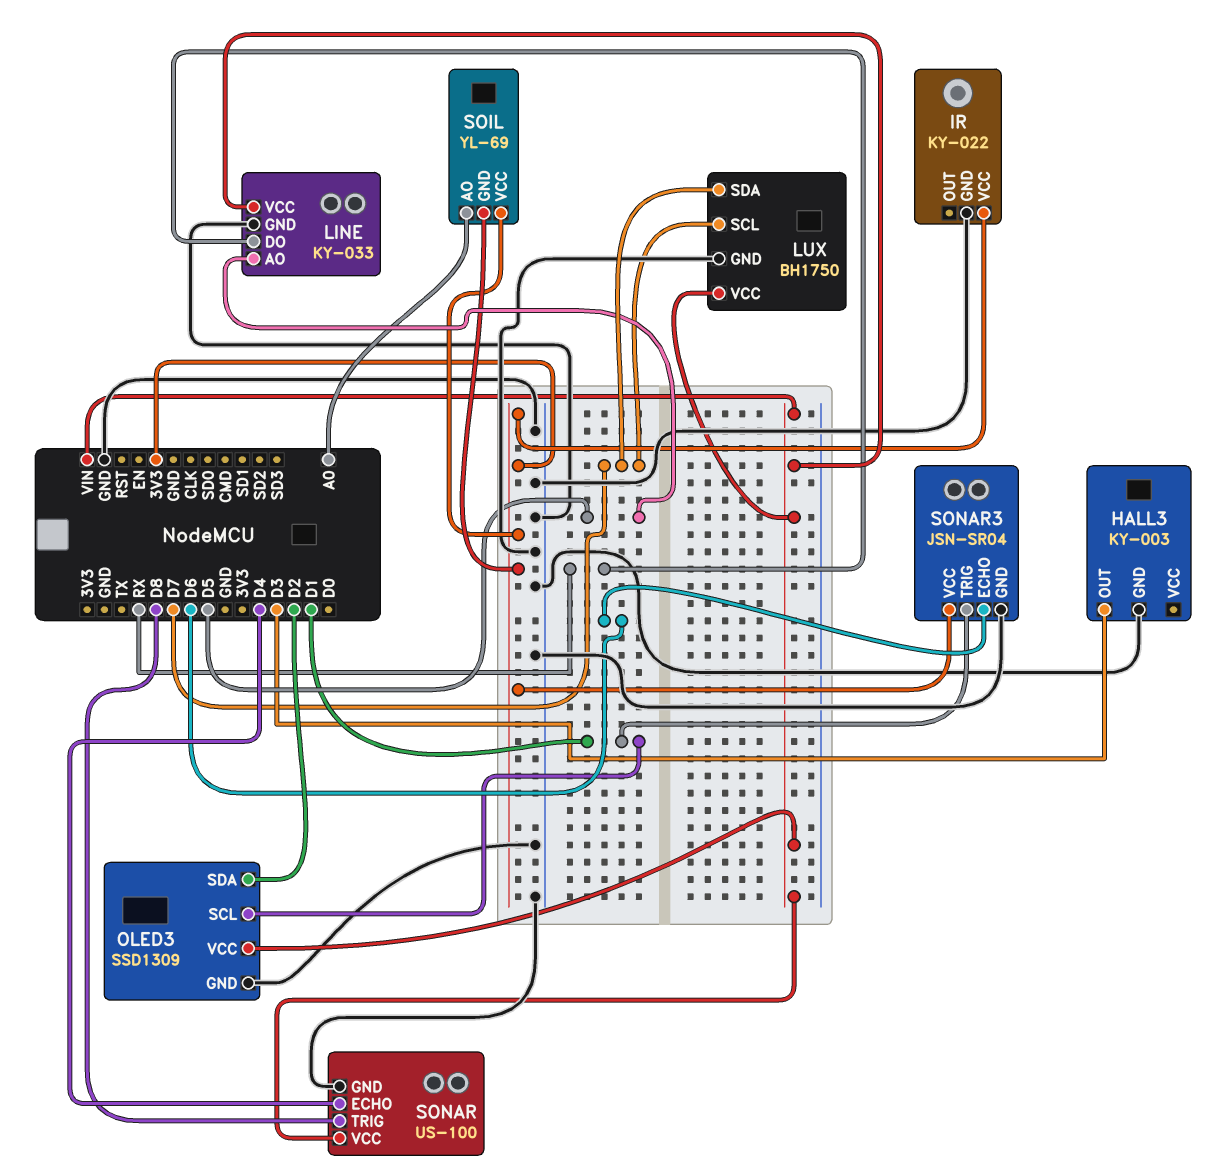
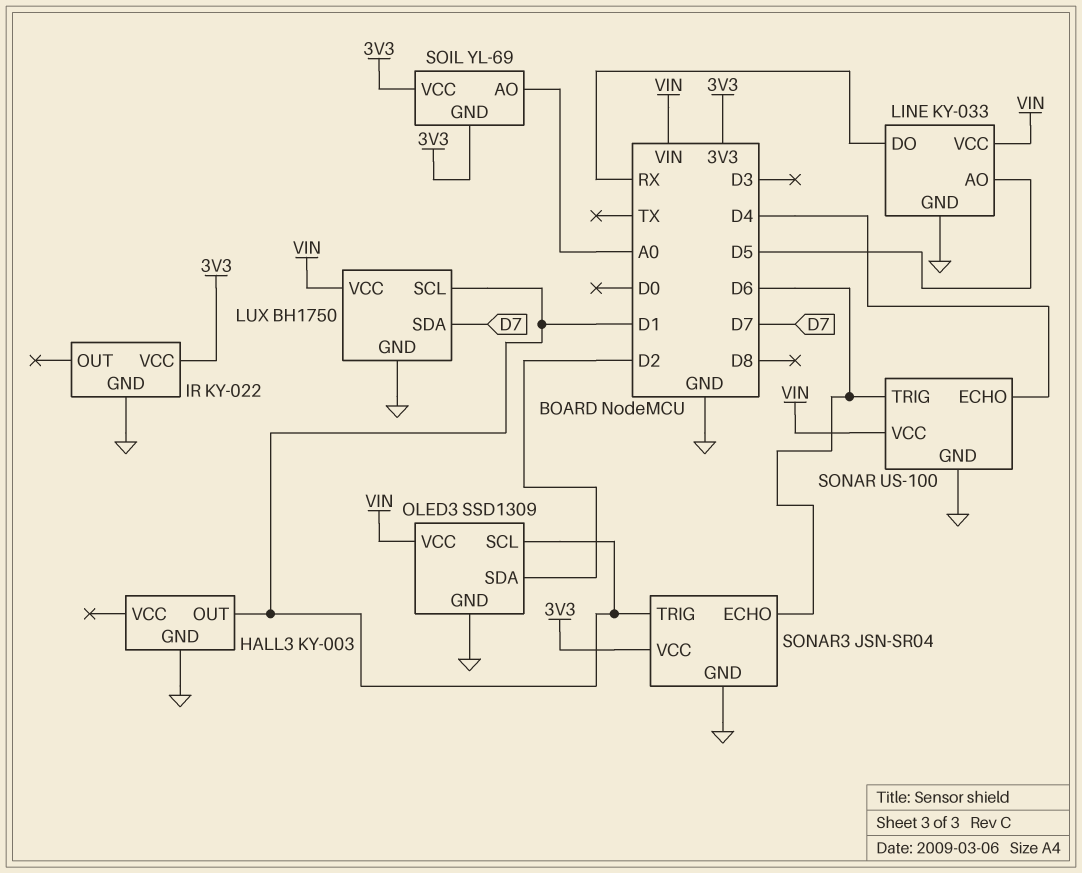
HALL3 pin OUT: D3 -> D1
LUX pin SCL: D7 -> D1
SONAR pin TRIG: D8 -> D6

